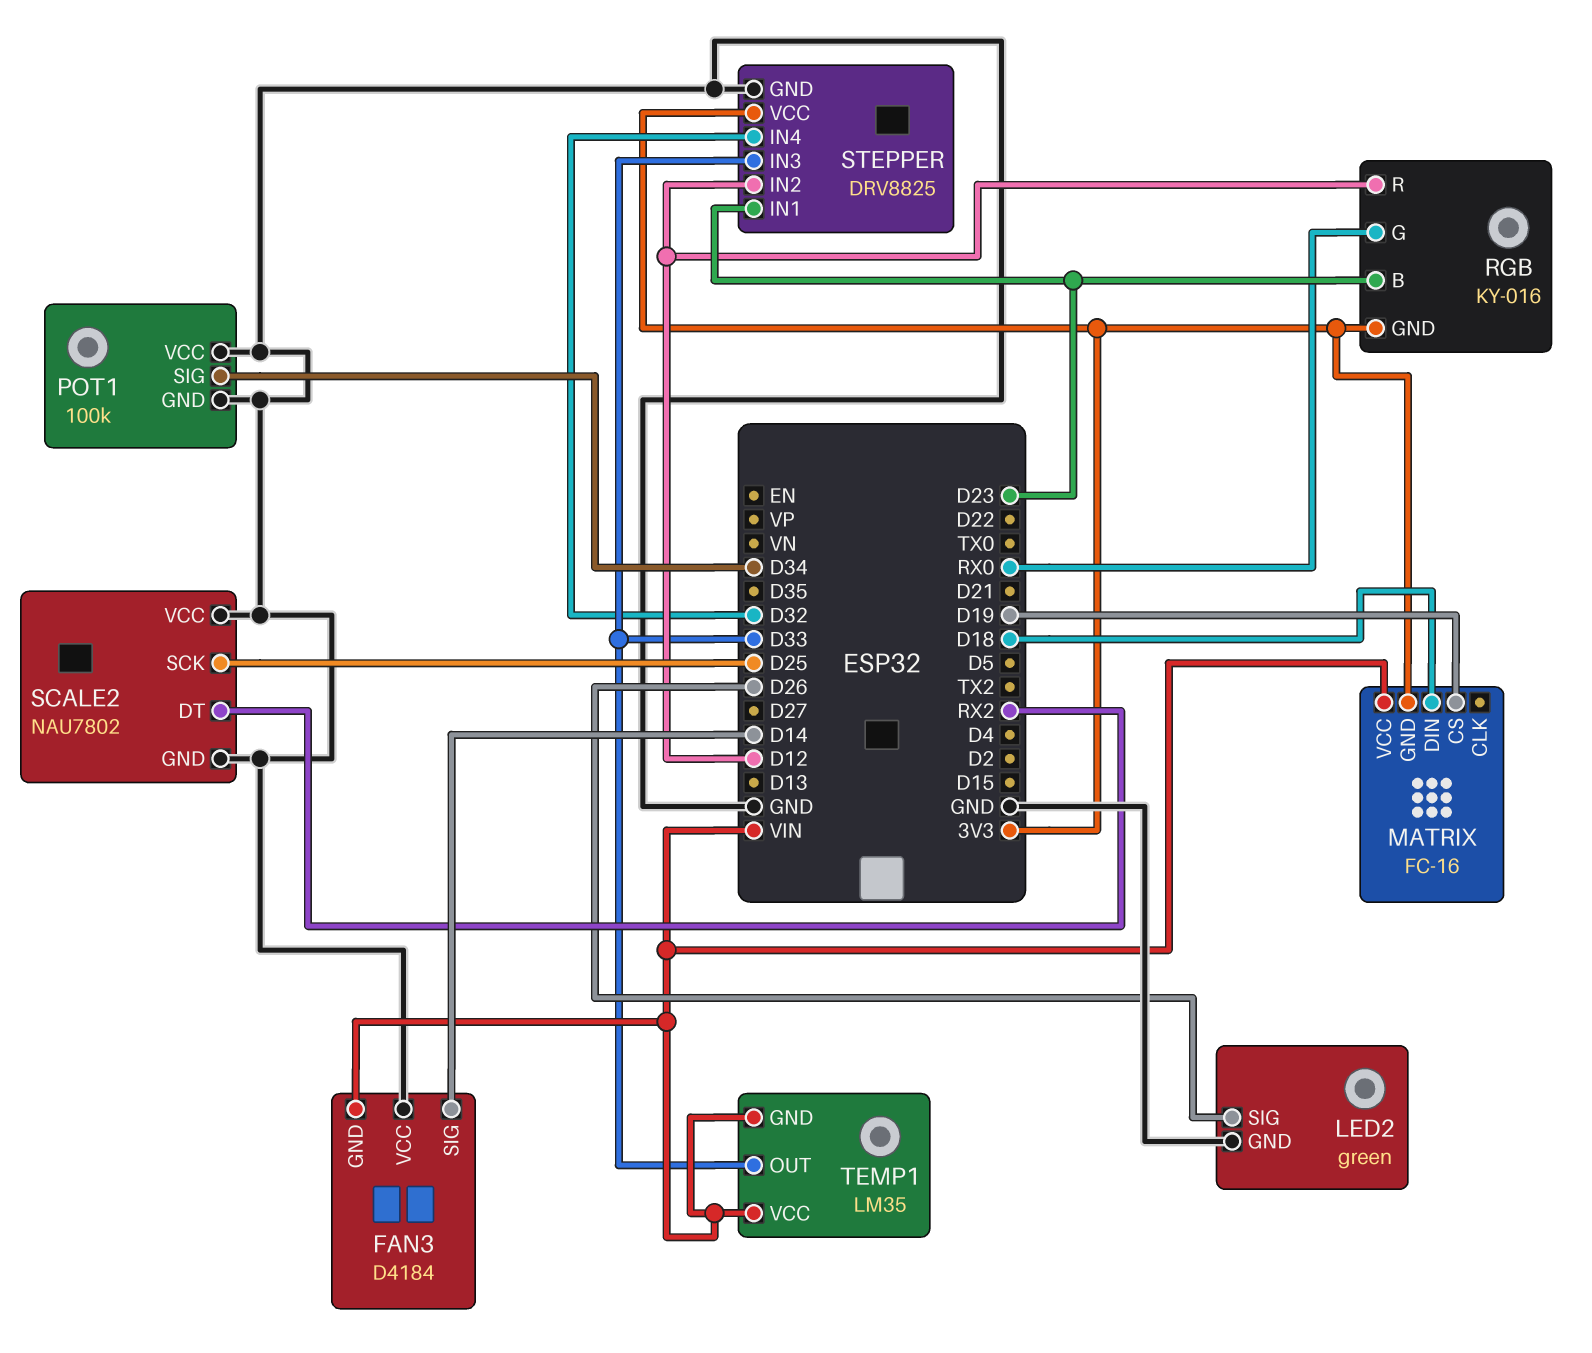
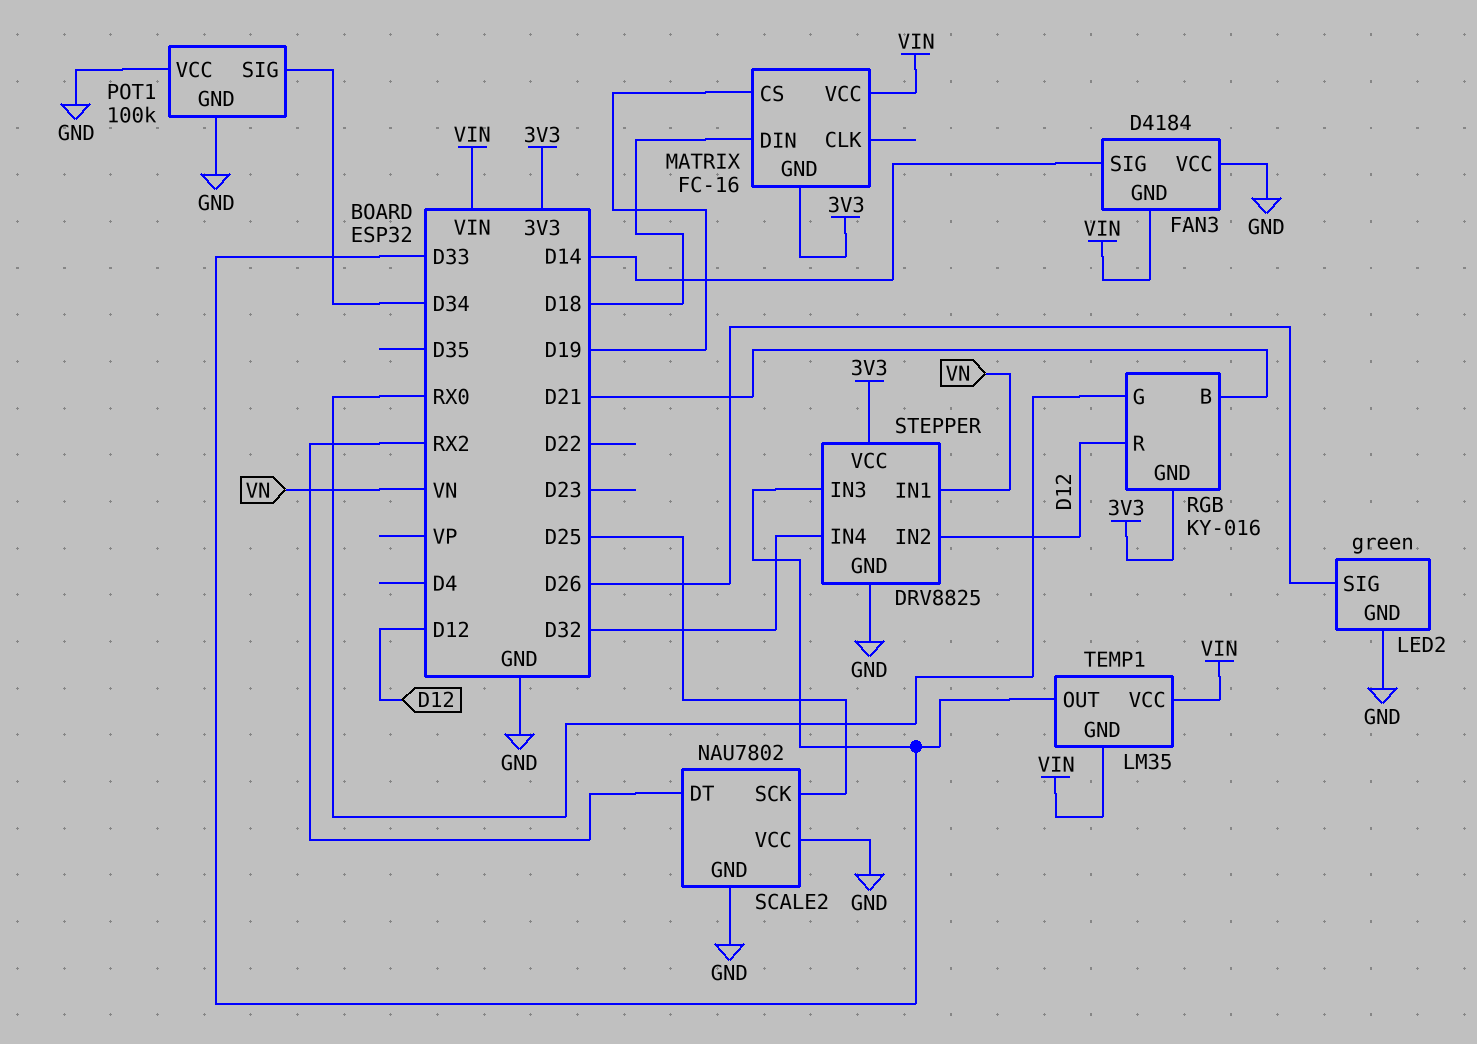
RGB pin B: D23 -> D21
STEPPER pin IN1: D23 -> VN

